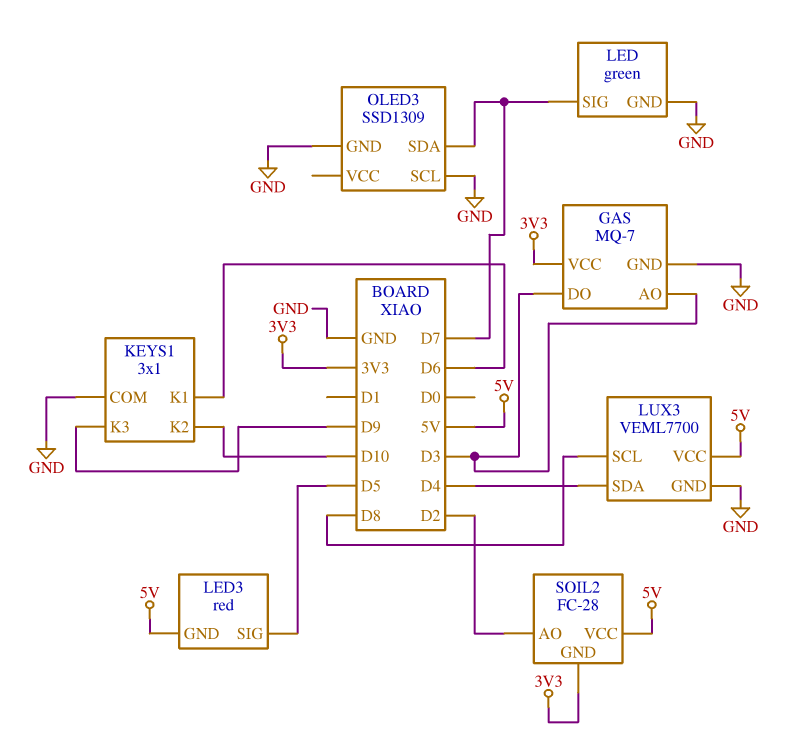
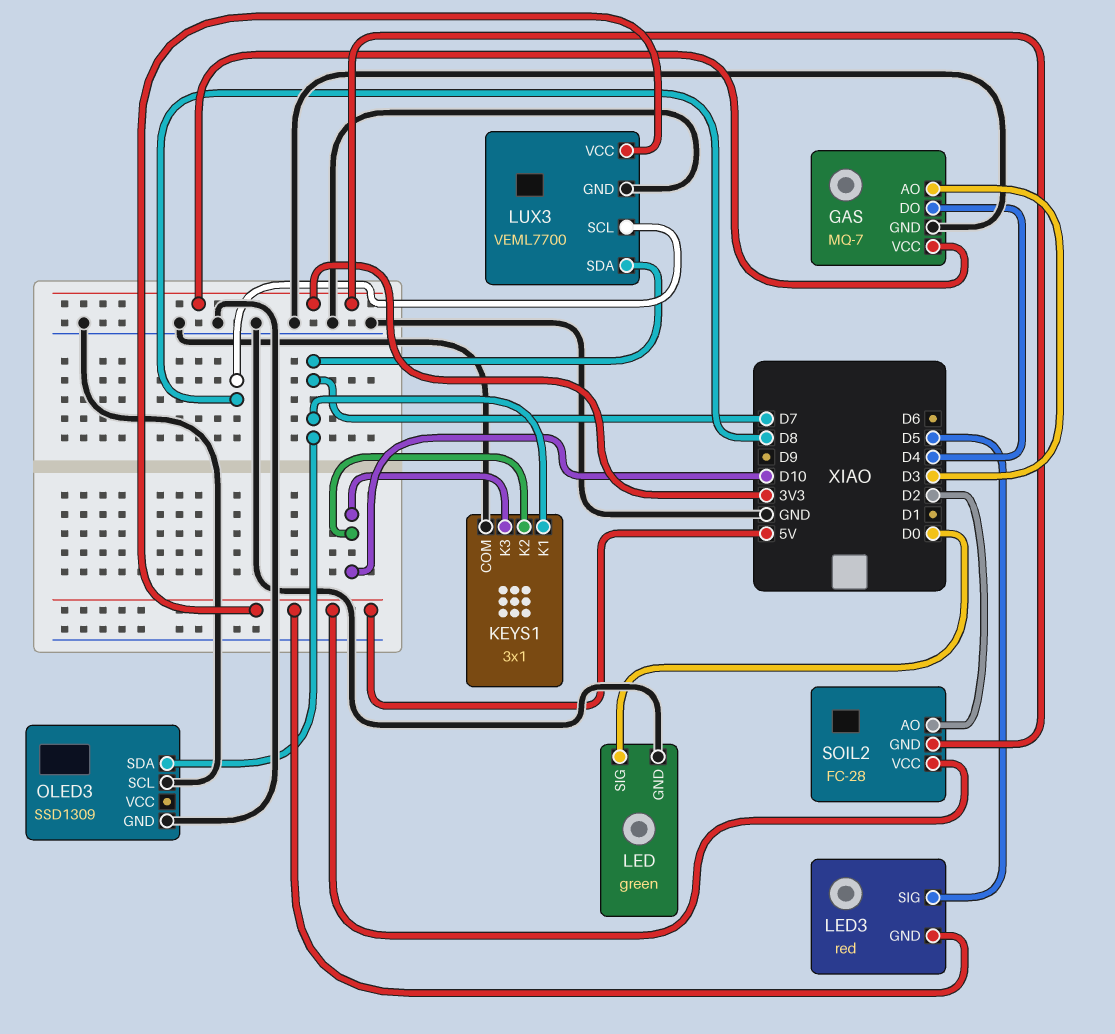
GAS pin DO: D3 -> D4
KEYS1 pin K1: D6 -> D7
KEYS1 pin K3: D9 -> D10
LED pin SIG: D7 -> D0
LUX3 pin SDA: D4 -> D7

